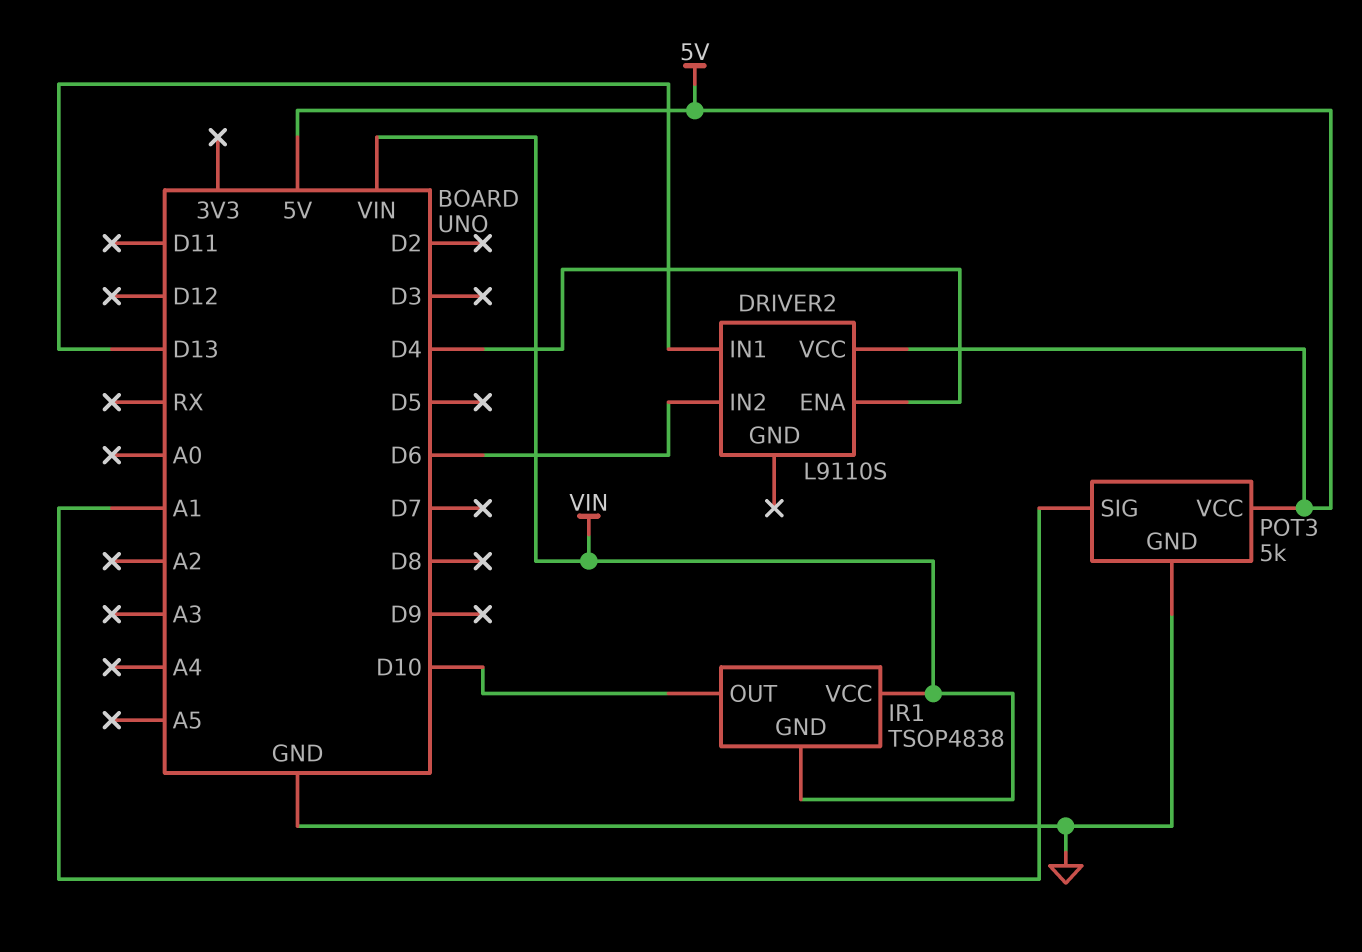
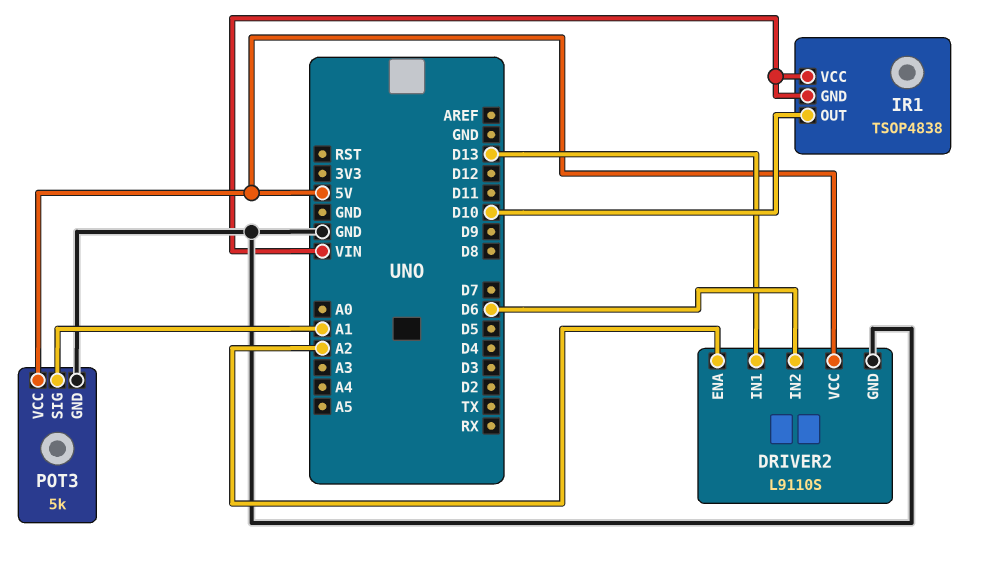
DRIVER2 pin ENA: D4 -> A2
DRIVER2 pin GND: none -> GND

